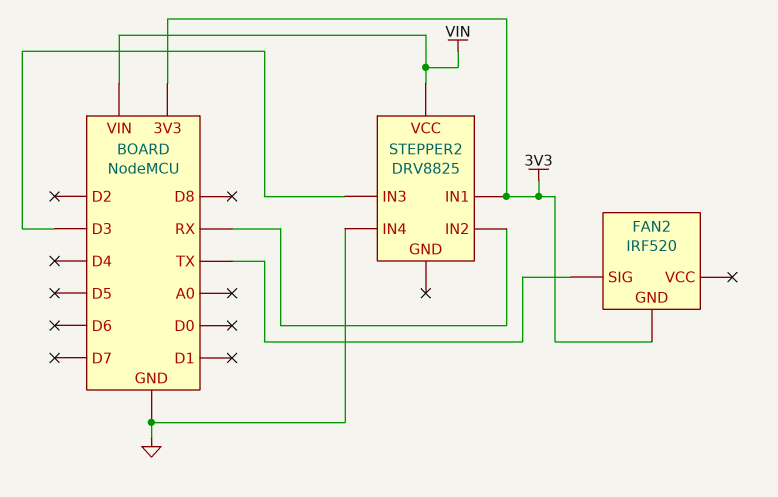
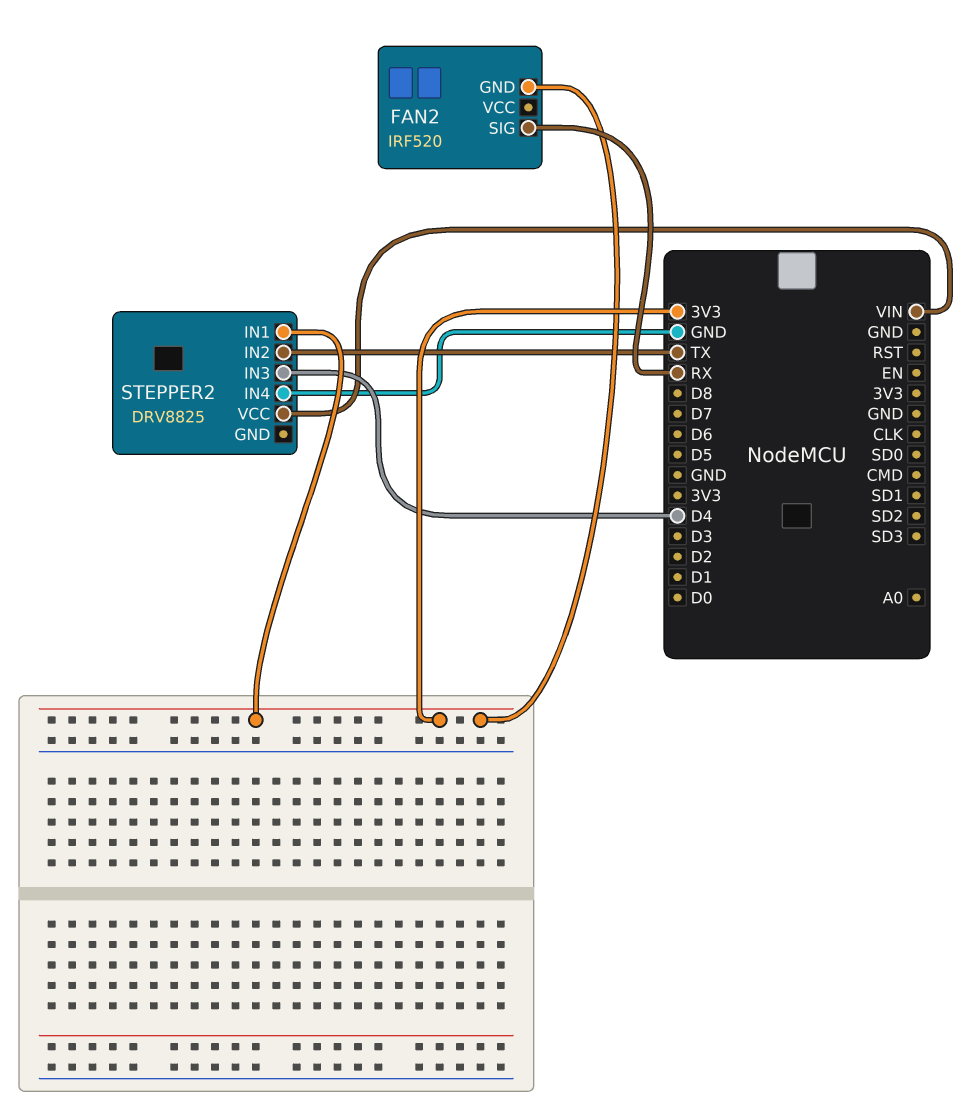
FAN2 pin SIG: TX -> RX
STEPPER2 pin IN2: RX -> TX
STEPPER2 pin IN3: D3 -> D4

